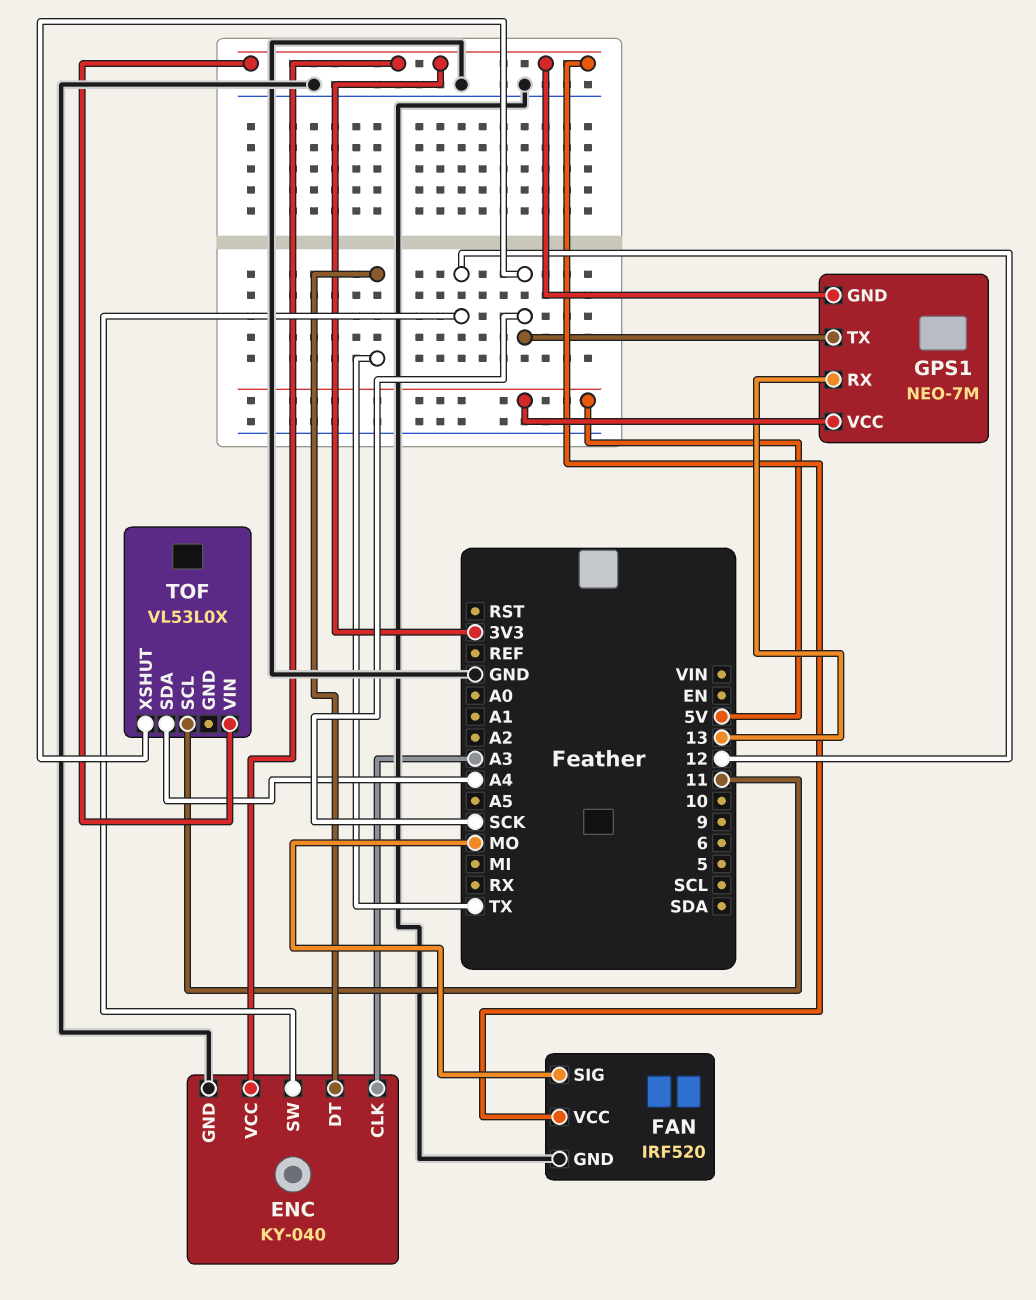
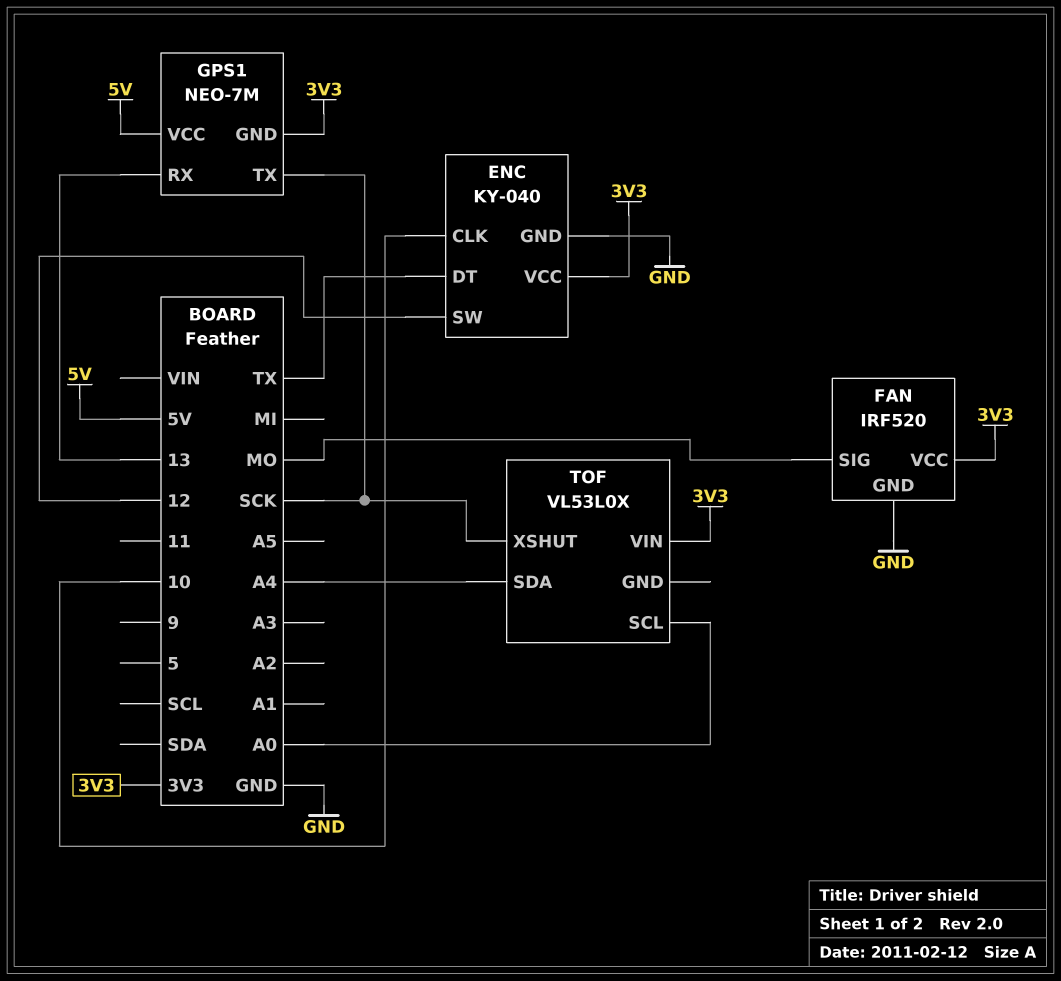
ENC pin CLK: A3 -> 10
TOF pin SCL: 11 -> A0

